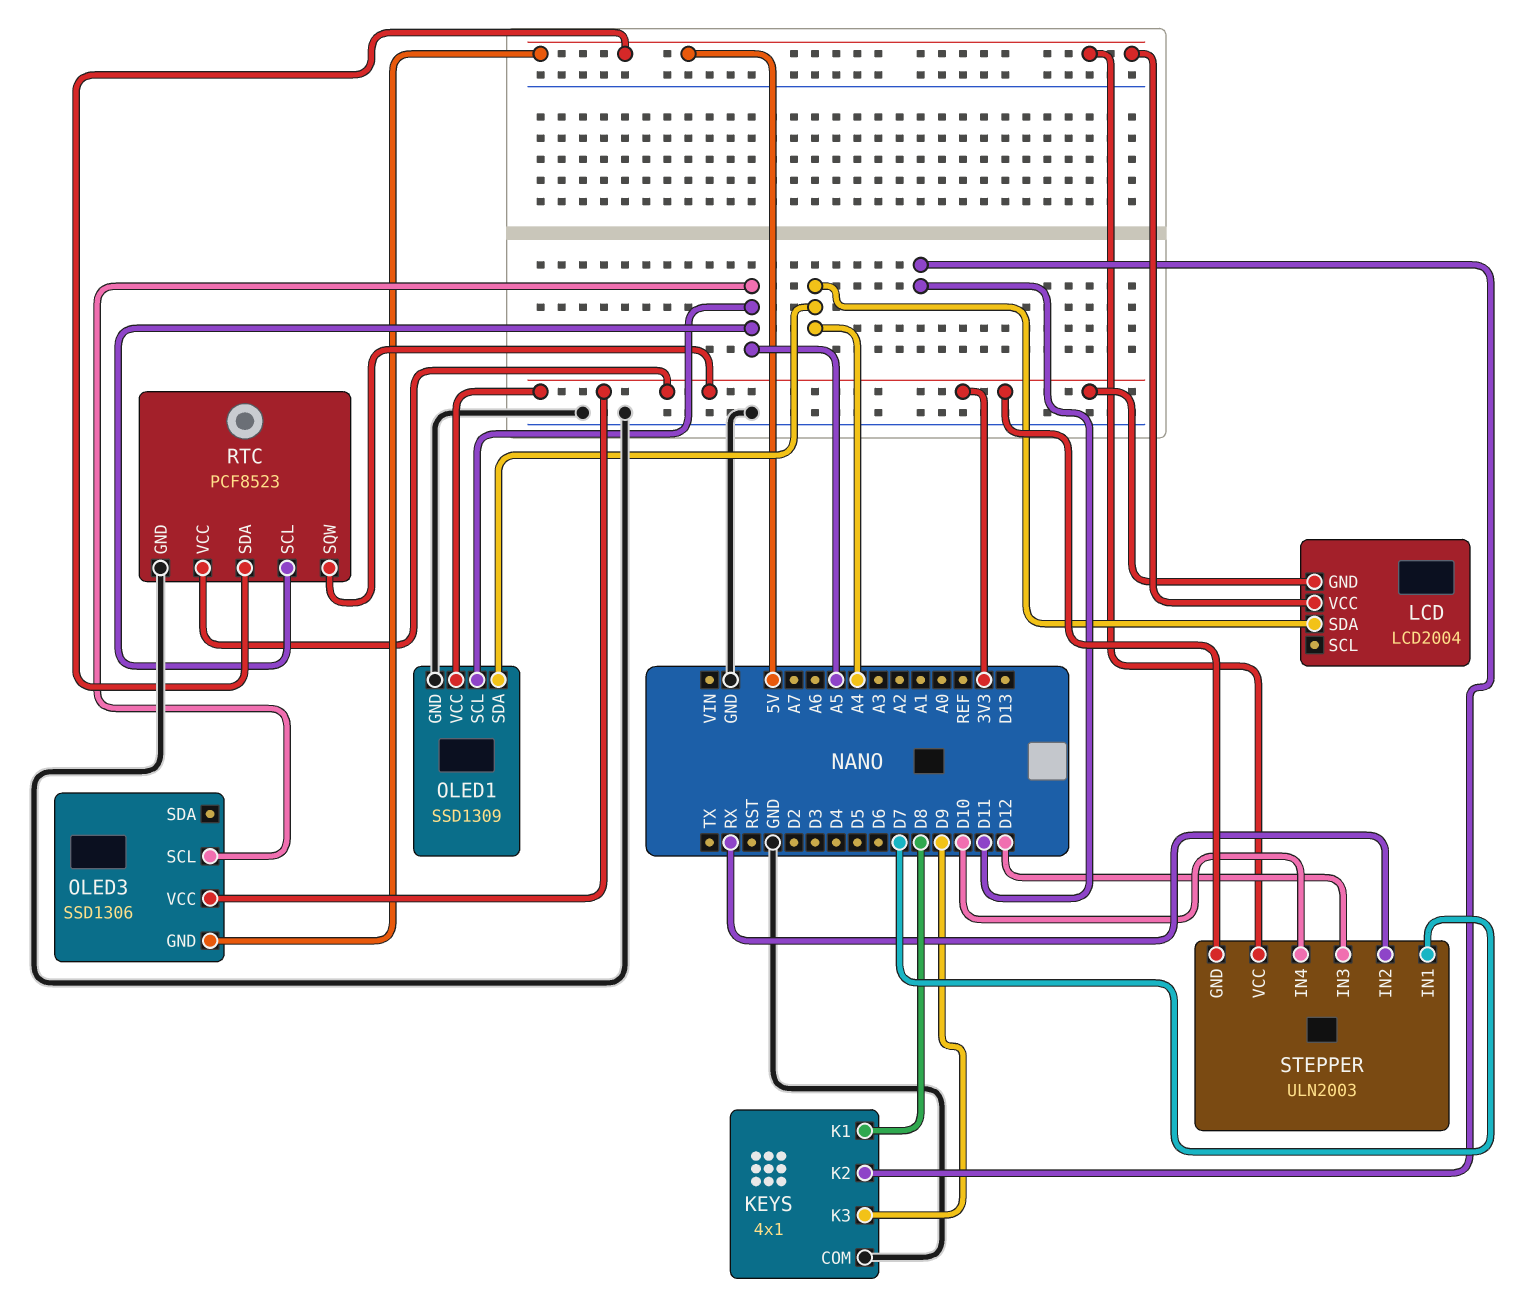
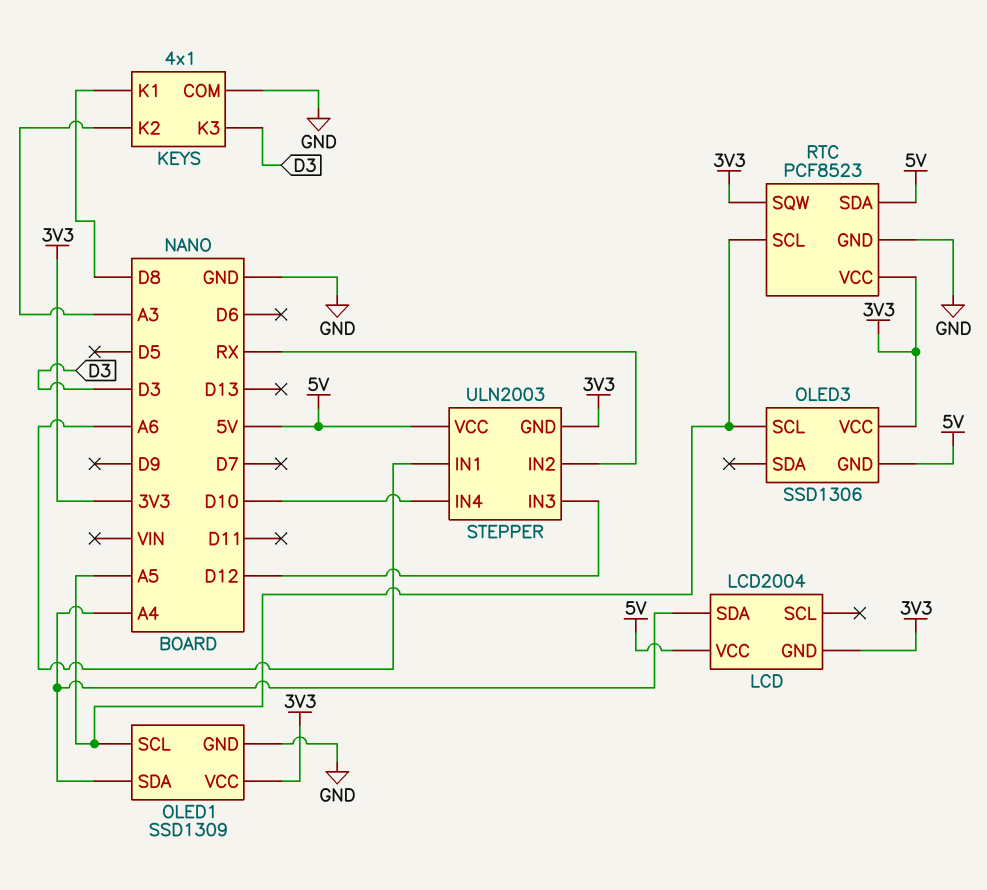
KEYS pin K2: D11 -> A3
KEYS pin K3: D9 -> D3
STEPPER pin IN1: D7 -> A6

